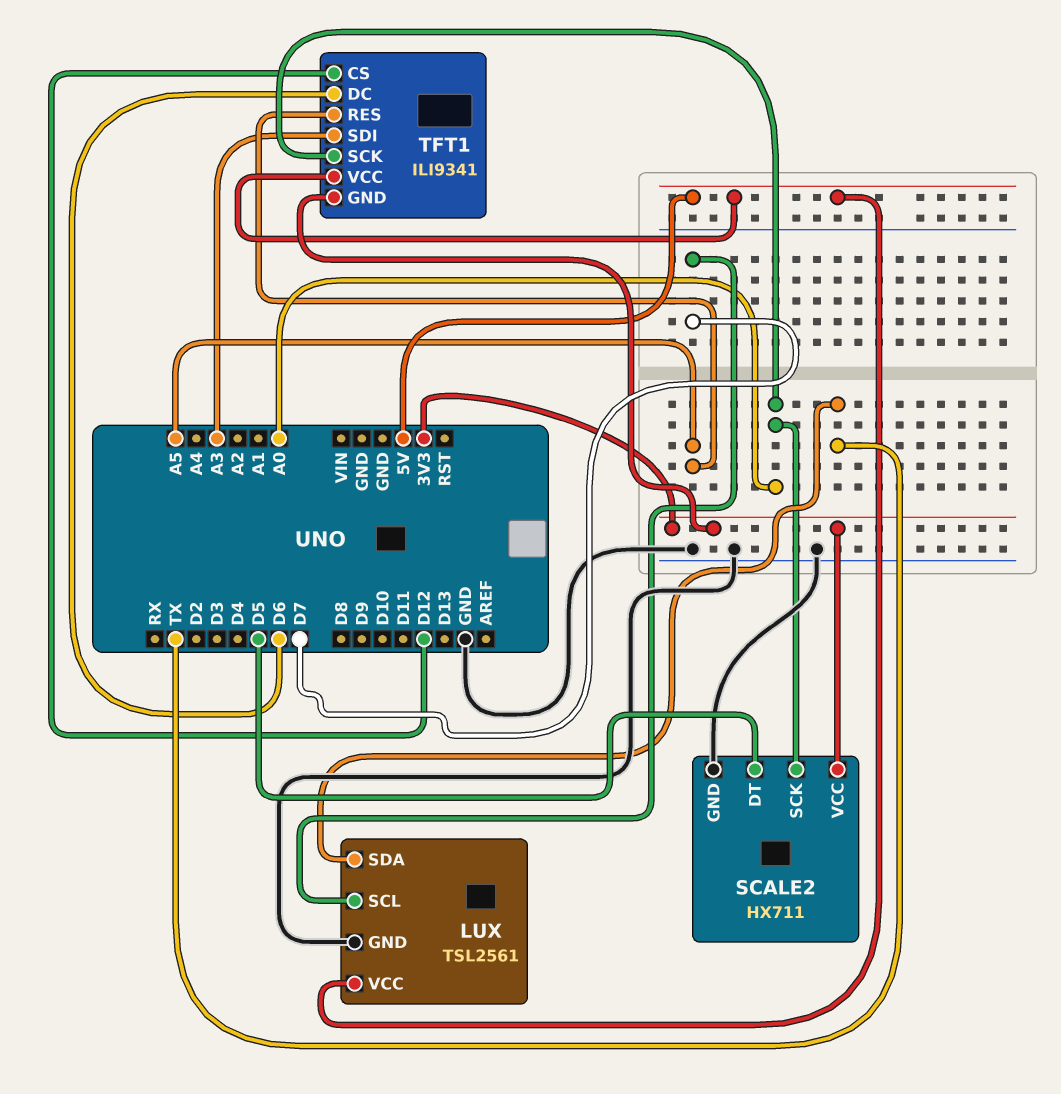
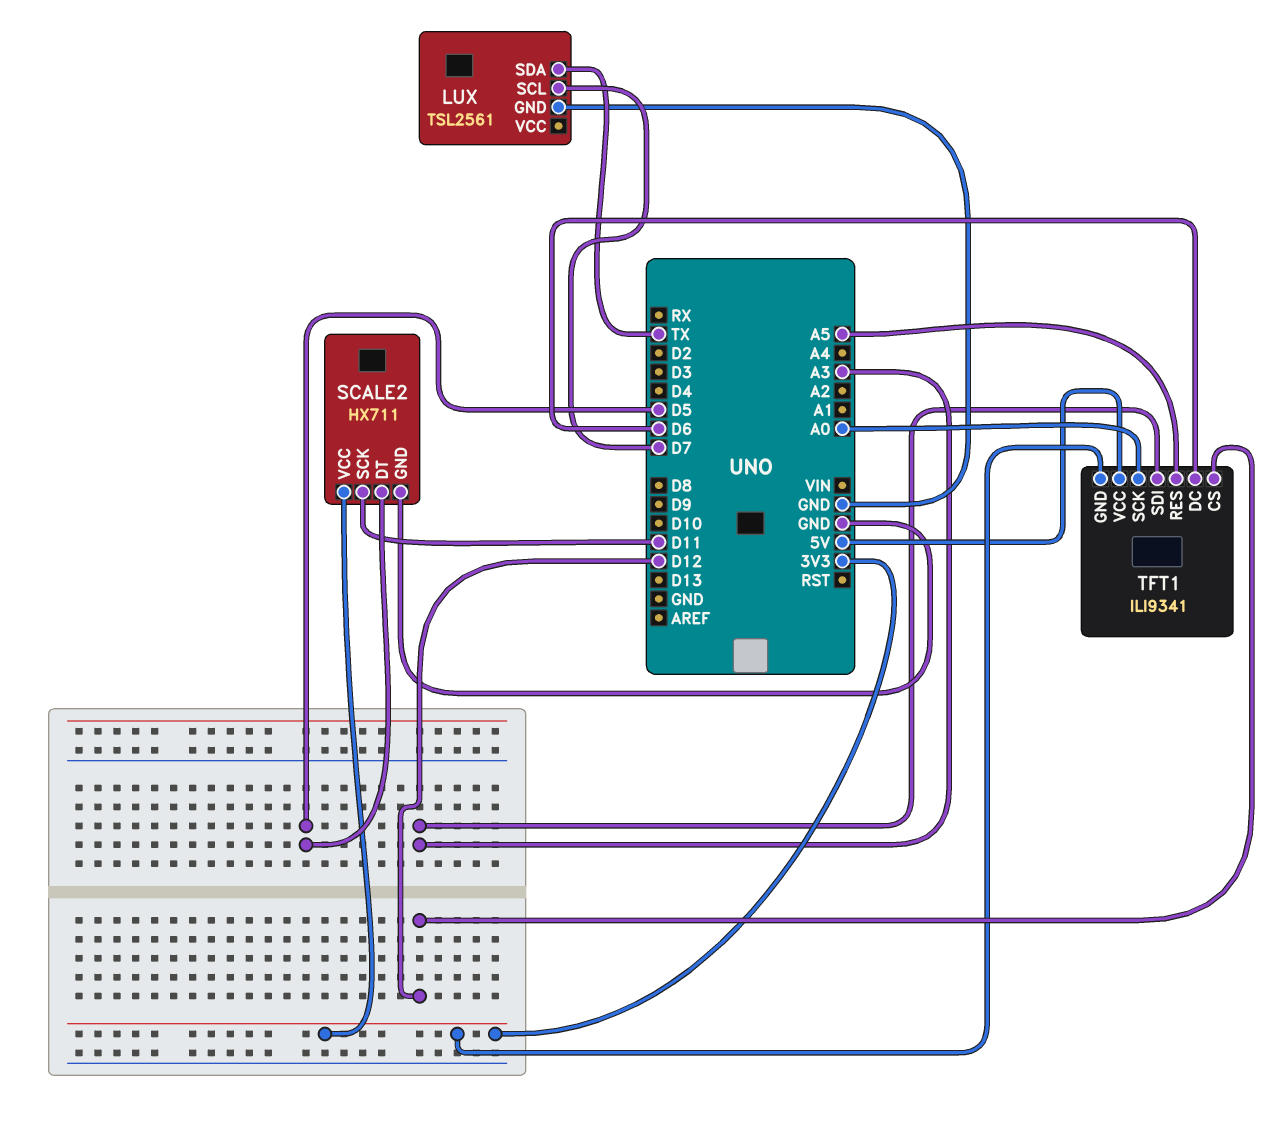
LUX pin VCC: 5V -> none
SCALE2 pin SCK: A0 -> D11

